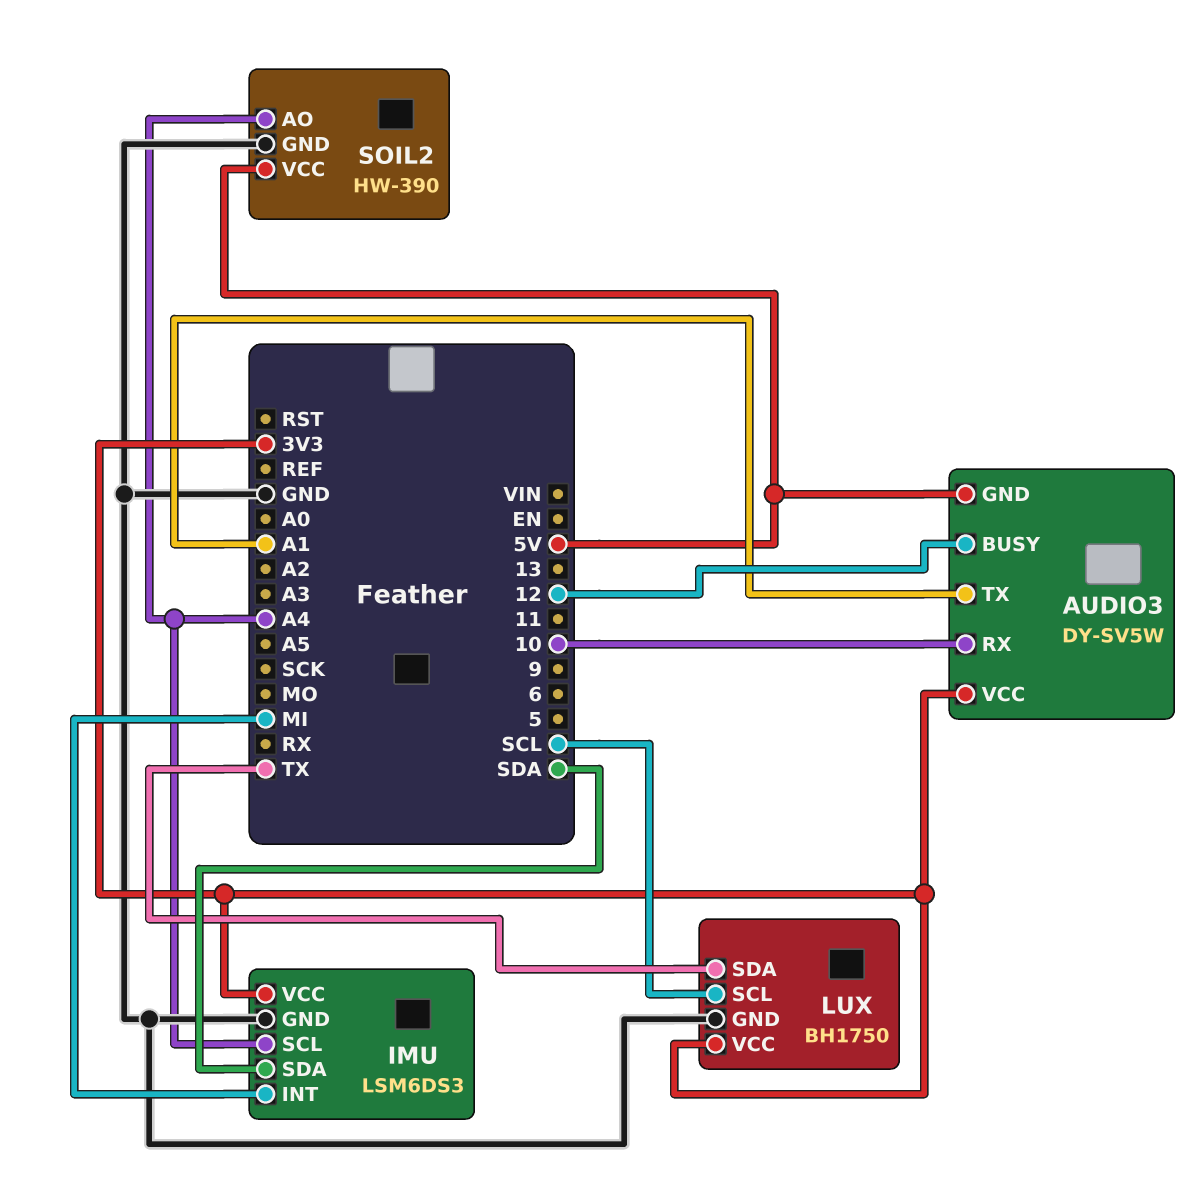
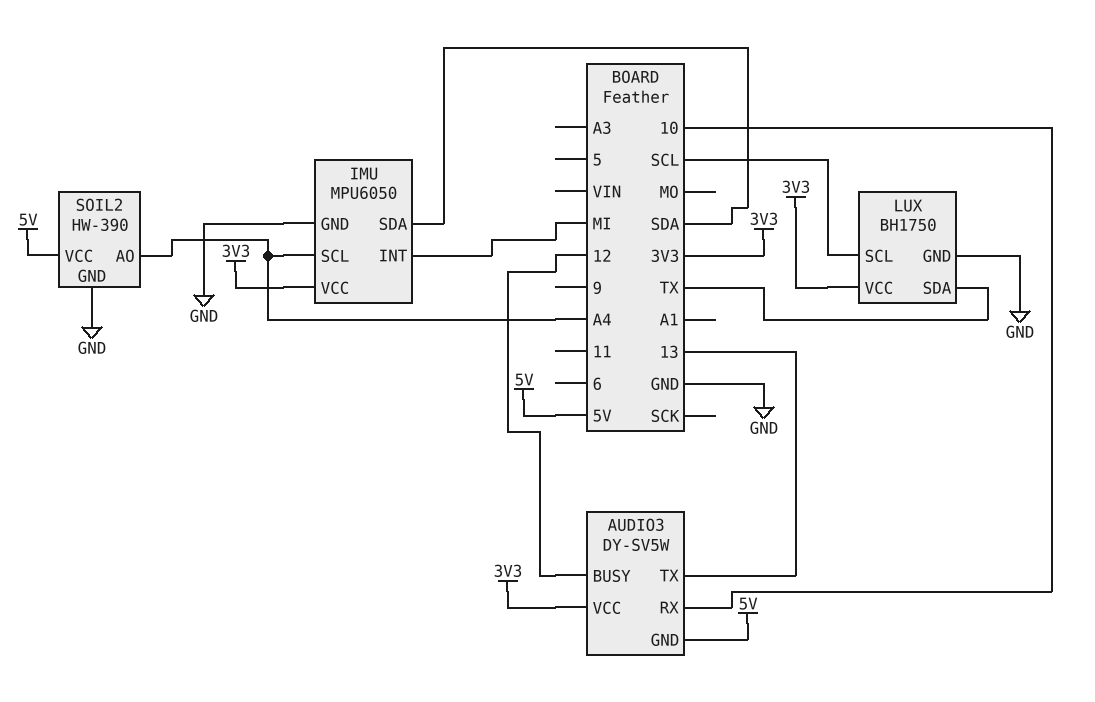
AUDIO3 pin TX: A1 -> 13
IMU: LSM6DS3 -> MPU6050

